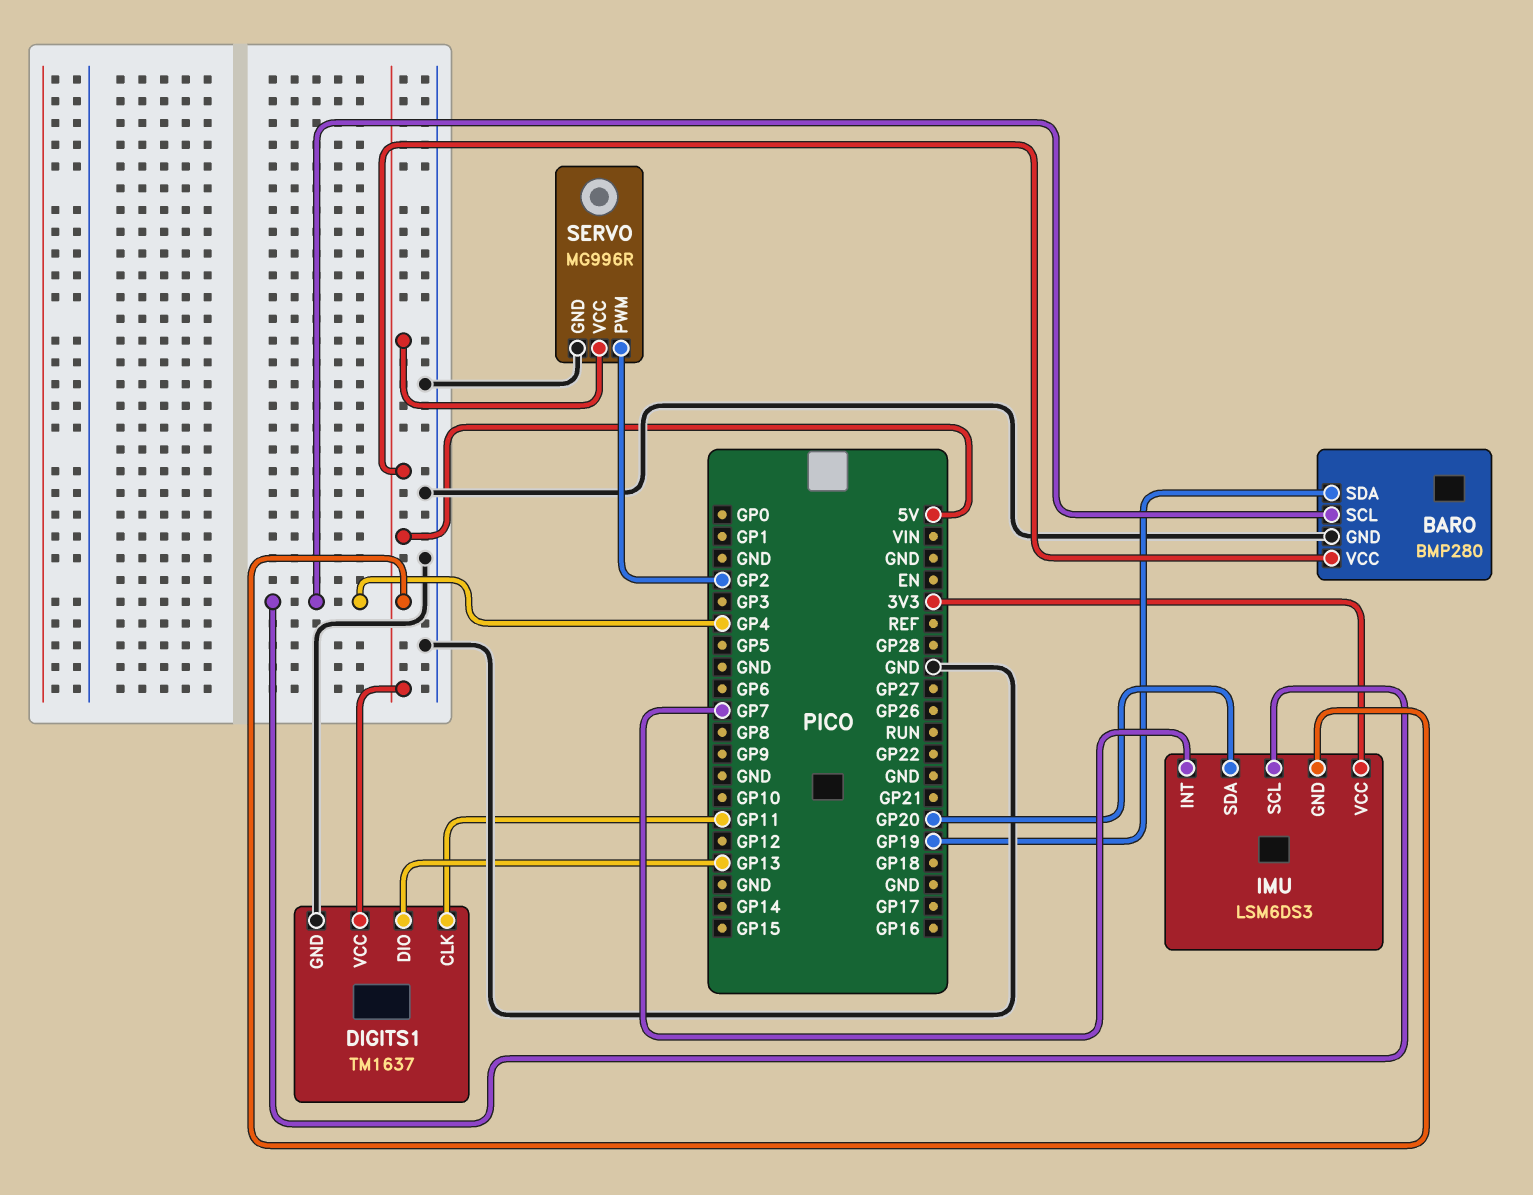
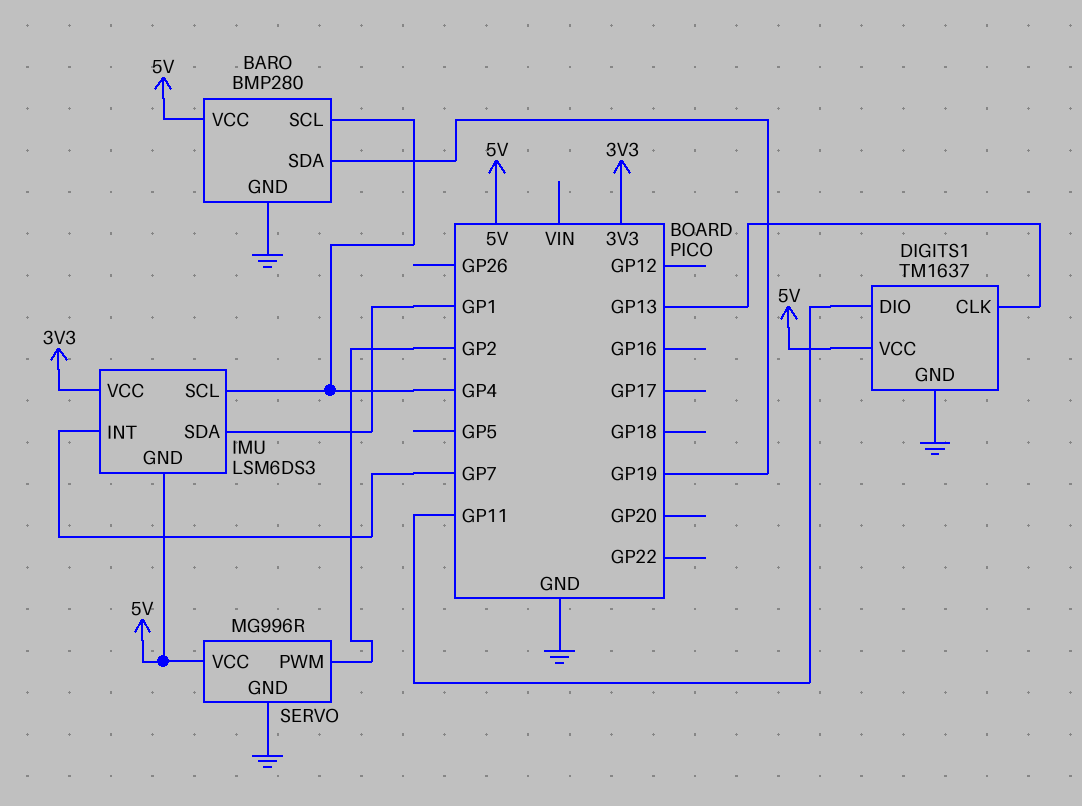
DIGITS1 pin CLK: GP11 -> GP13
DIGITS1 pin DIO: GP13 -> GP11
IMU pin SDA: GP20 -> GP1

